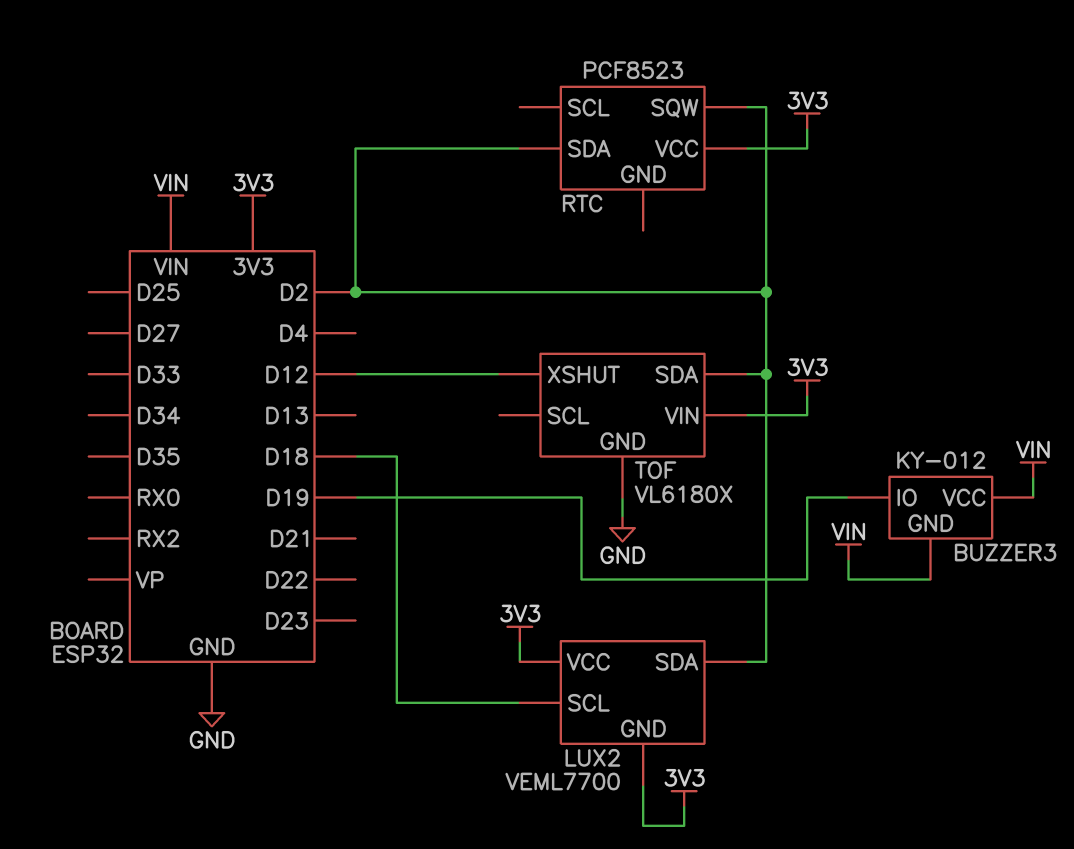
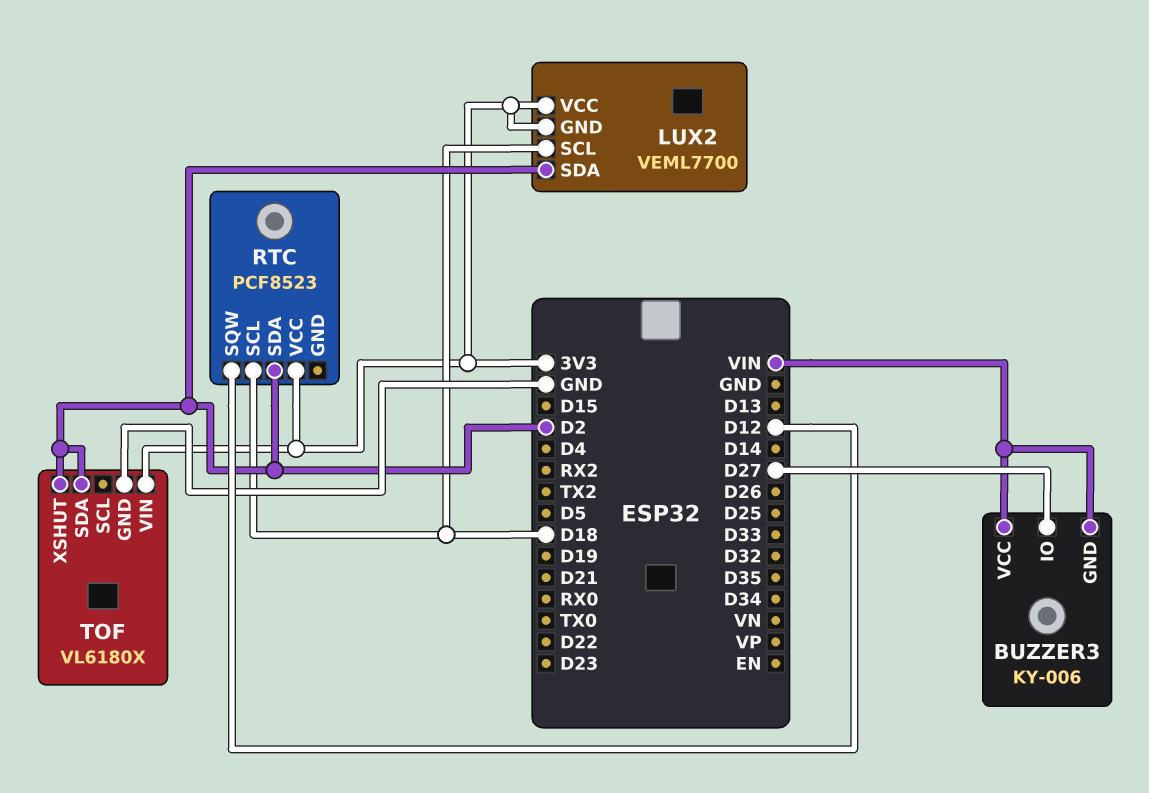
BUZZER3: KY-012 -> KY-006
BUZZER3 pin IO: D19 -> D27
RTC pin SCL: none -> D18
RTC pin SQW: D2 -> D12
TOF pin XSHUT: D12 -> D2

